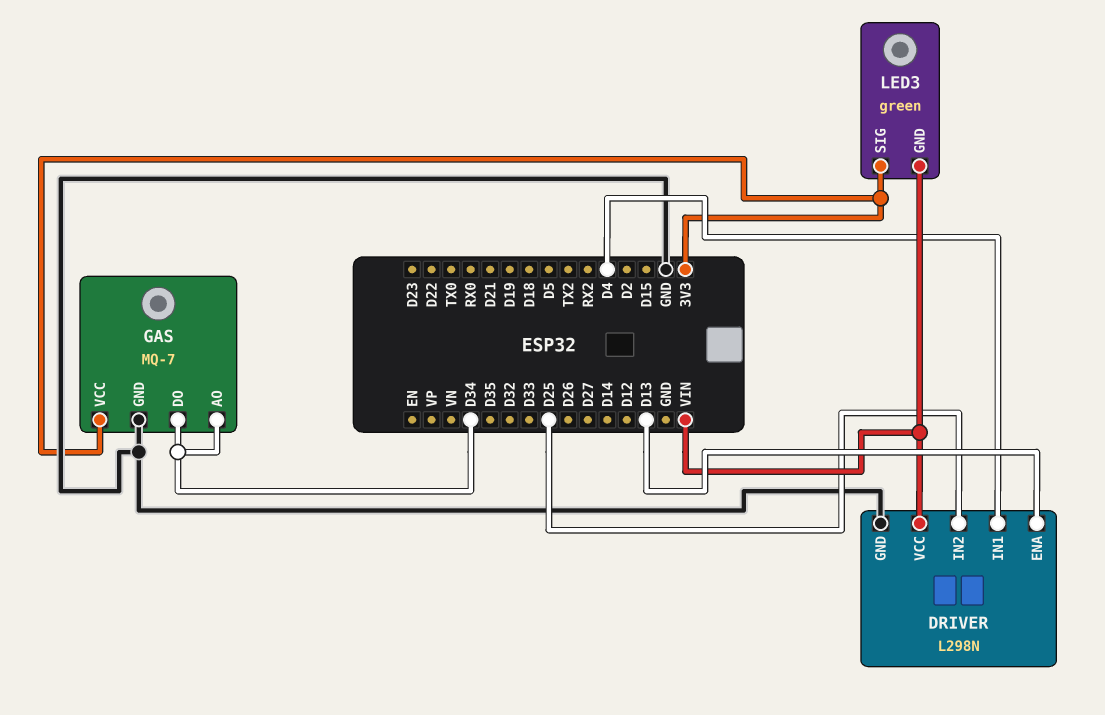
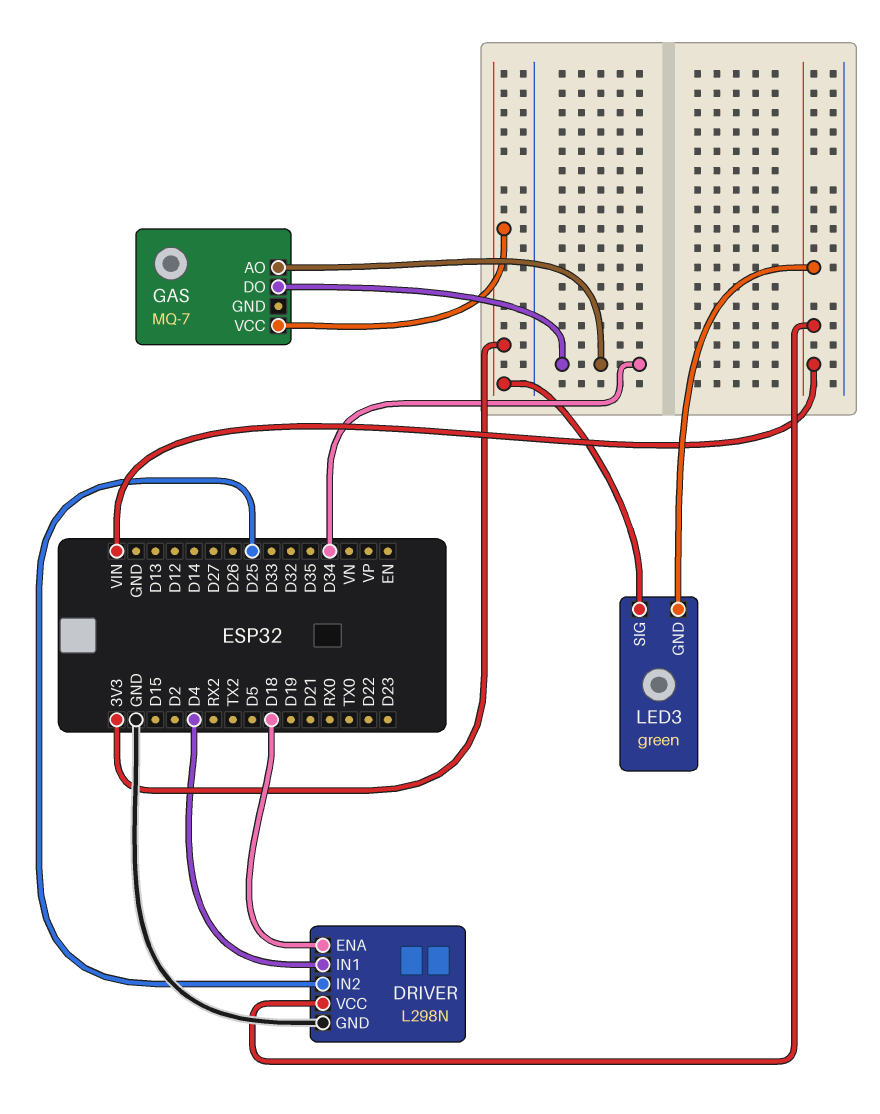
DRIVER pin ENA: D13 -> D18
GAS pin GND: GND -> none

